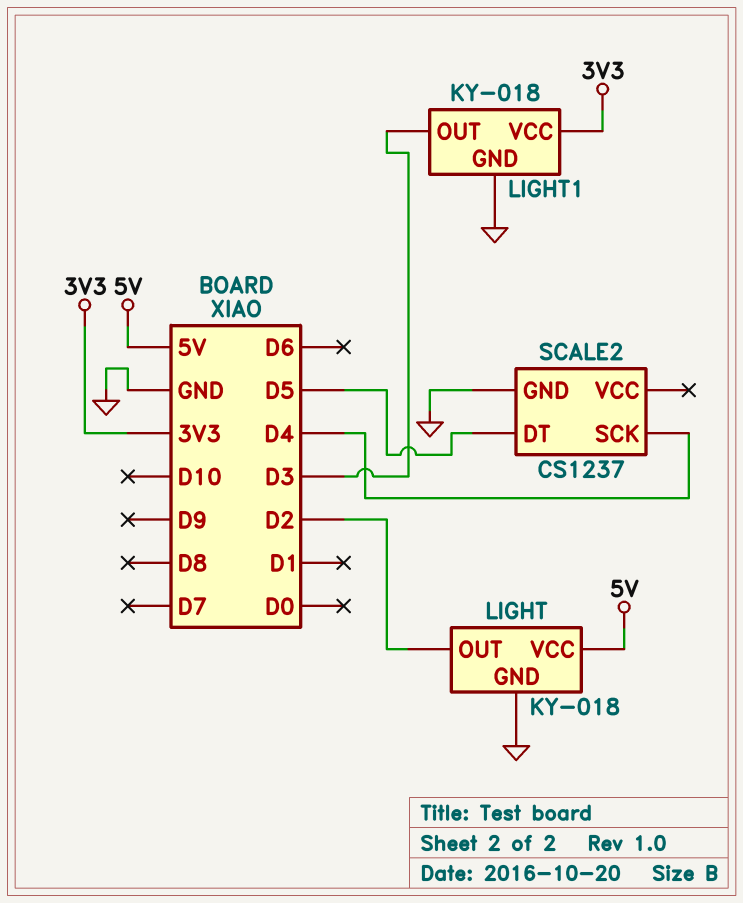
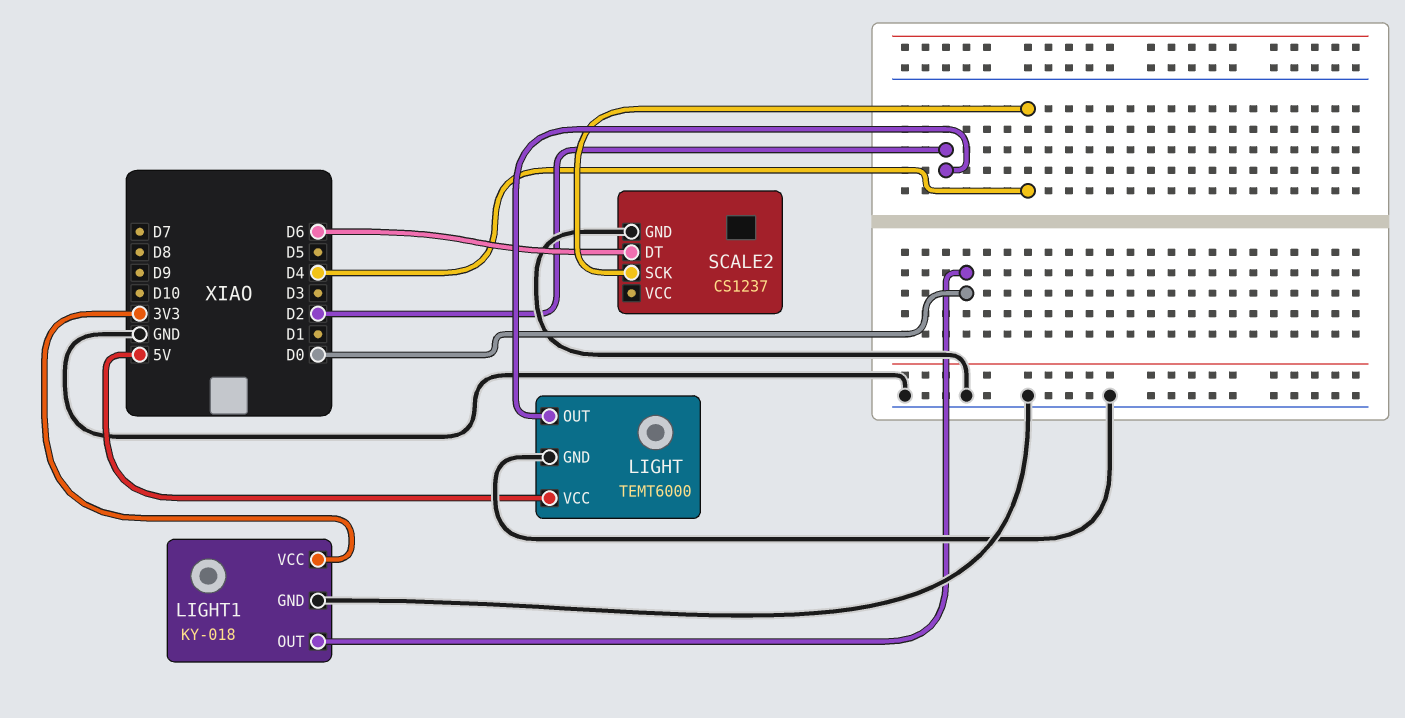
LIGHT: KY-018 -> TEMT6000
LIGHT1 pin OUT: D3 -> D0
SCALE2 pin DT: D5 -> D6

